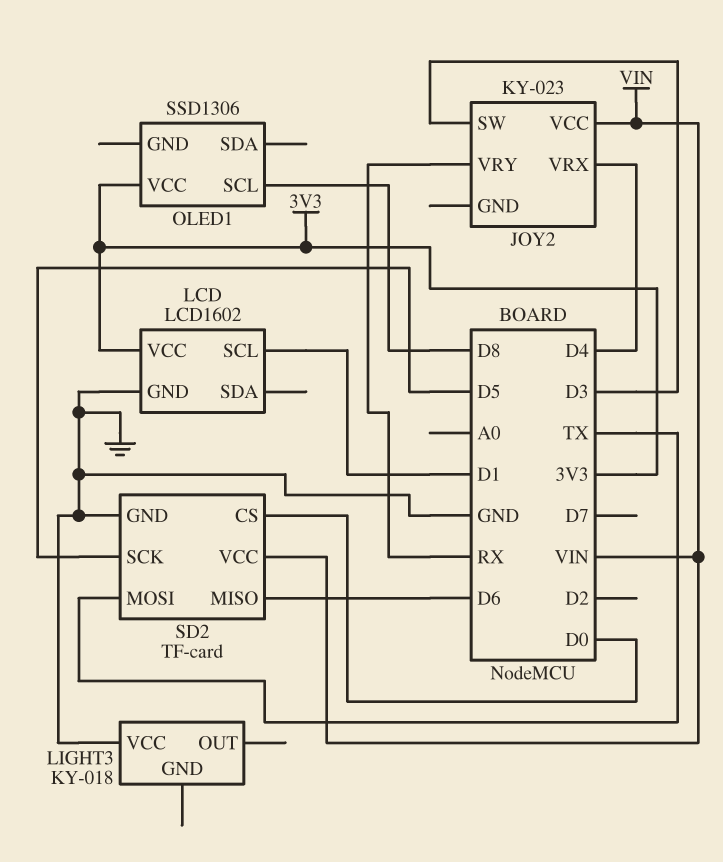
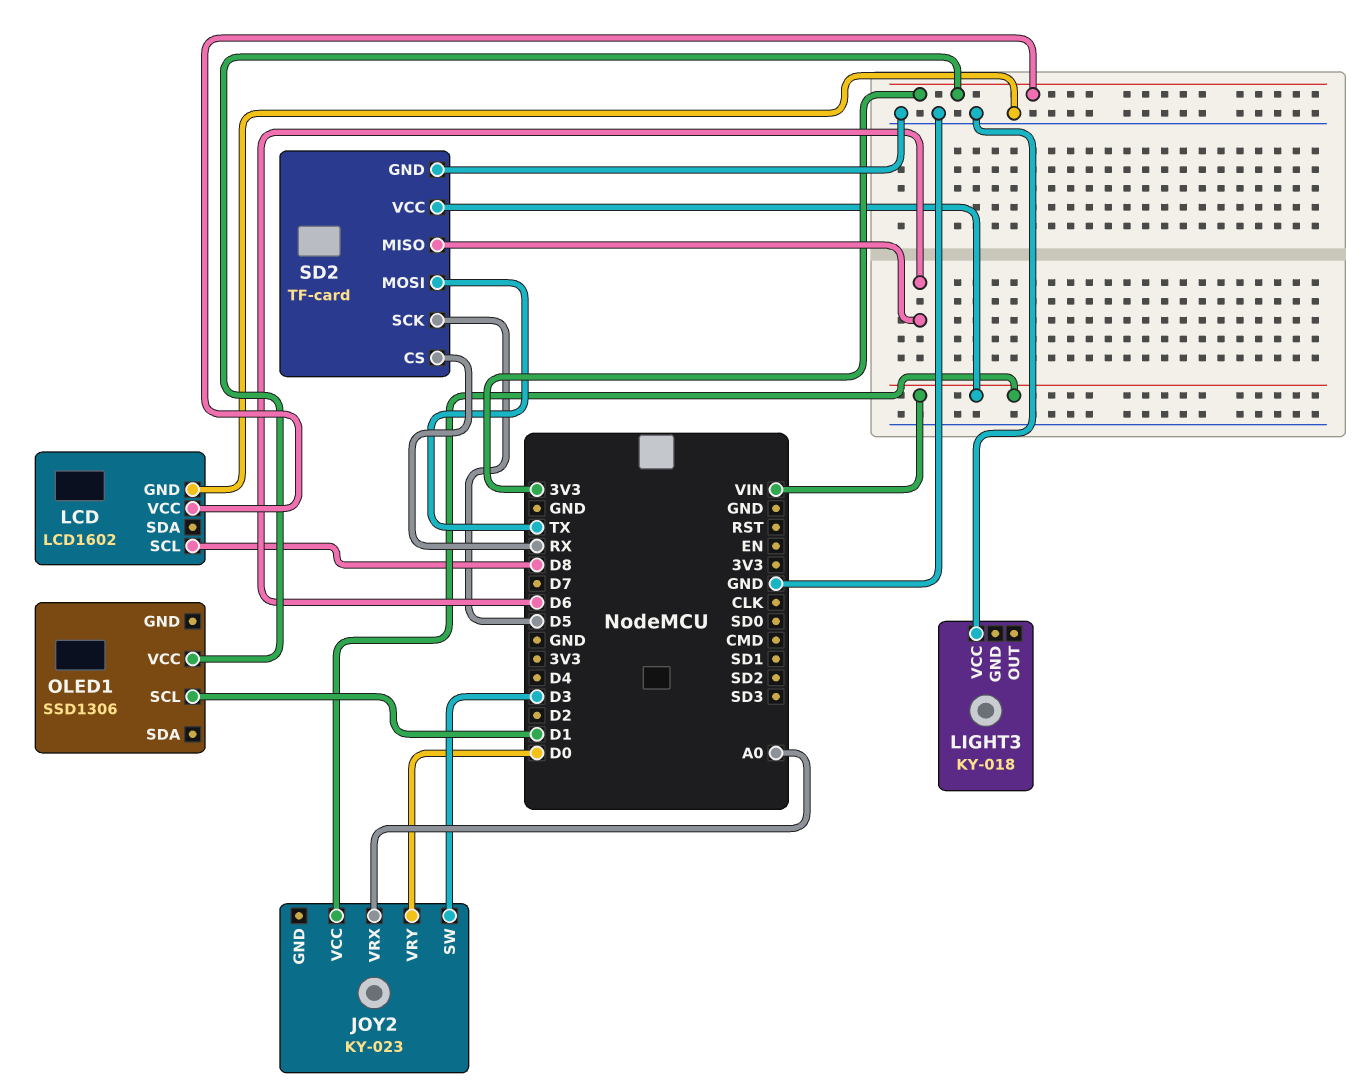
JOY2 pin VRX: D4 -> A0
JOY2 pin VRY: RX -> D0
LCD pin SCL: D1 -> D8
OLED1 pin SCL: D8 -> D1
SD2 pin CS: D0 -> RX

